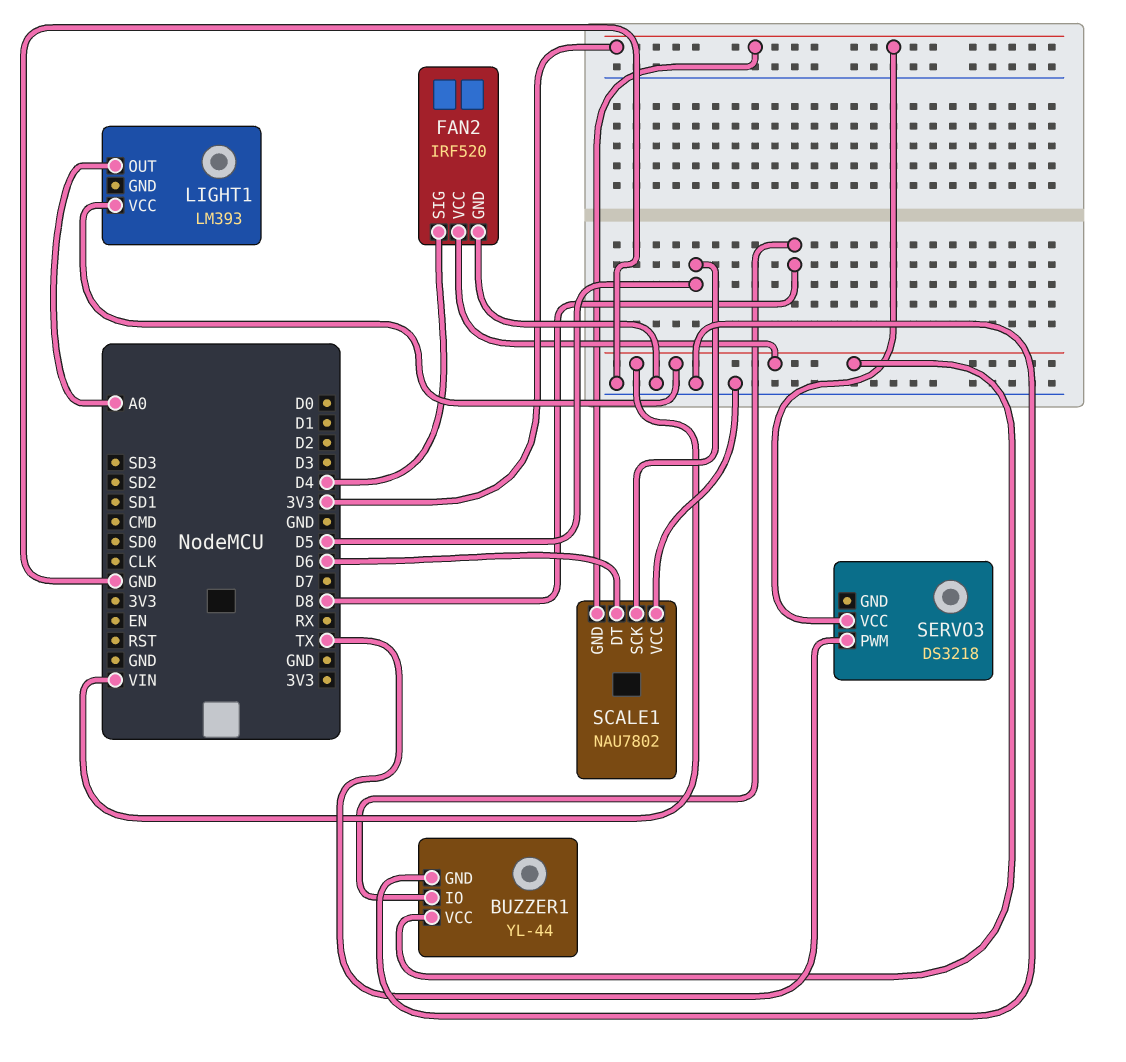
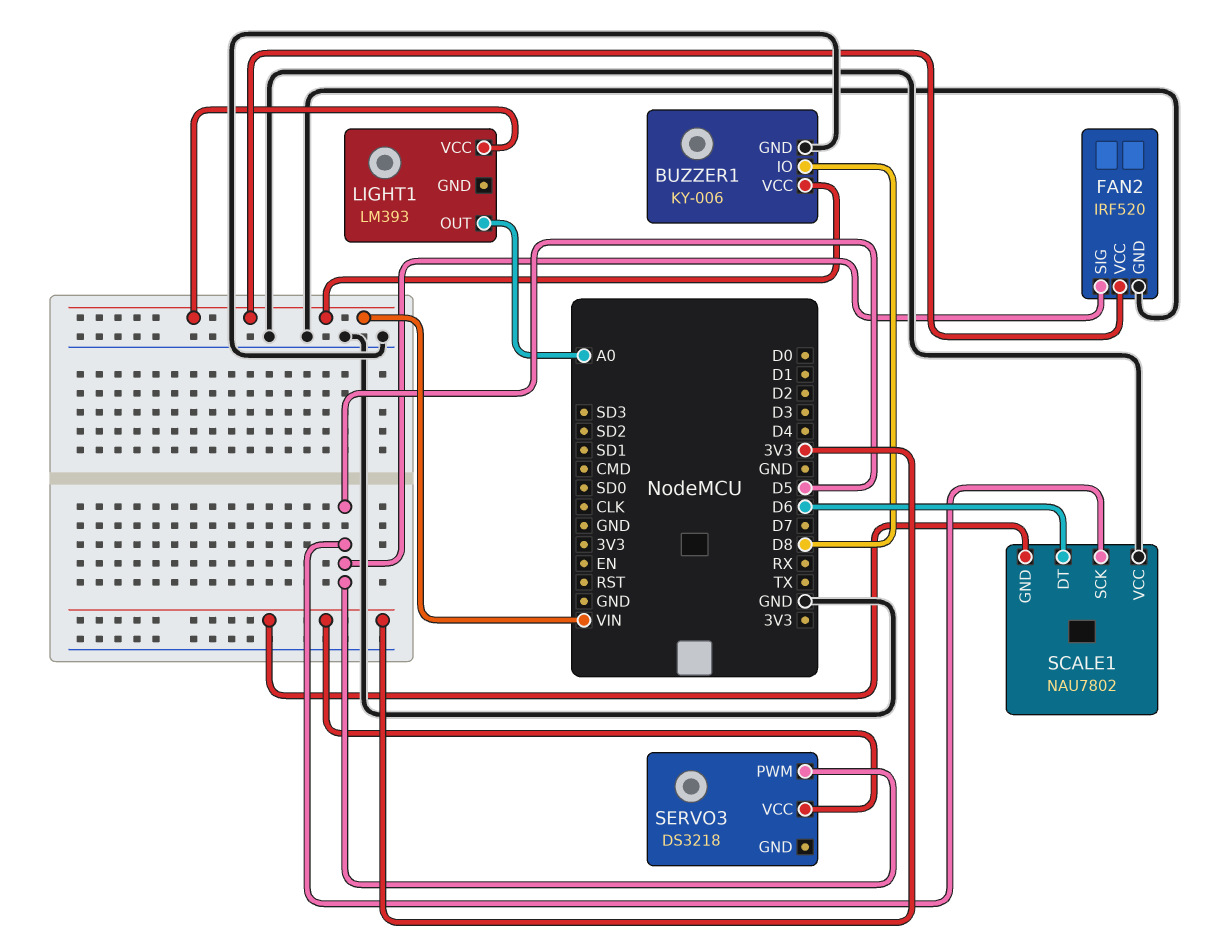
BUZZER1: YL-44 -> KY-006
FAN2 pin SIG: D4 -> D5
SERVO3 pin PWM: TX -> D5

